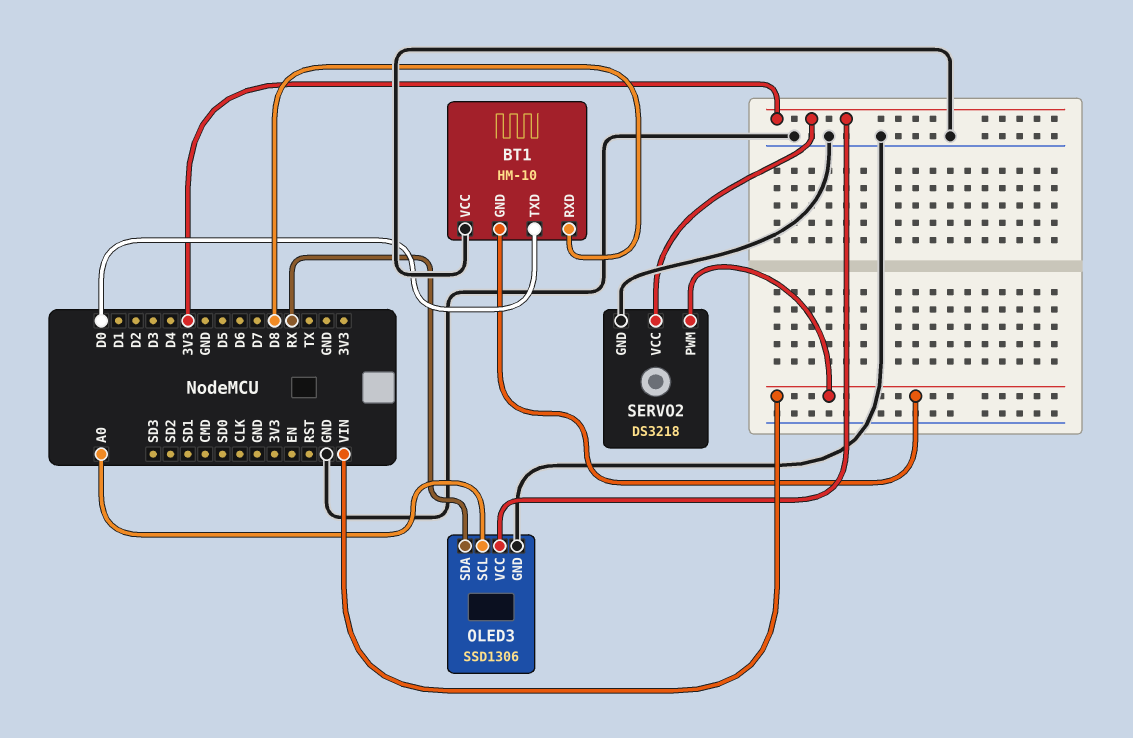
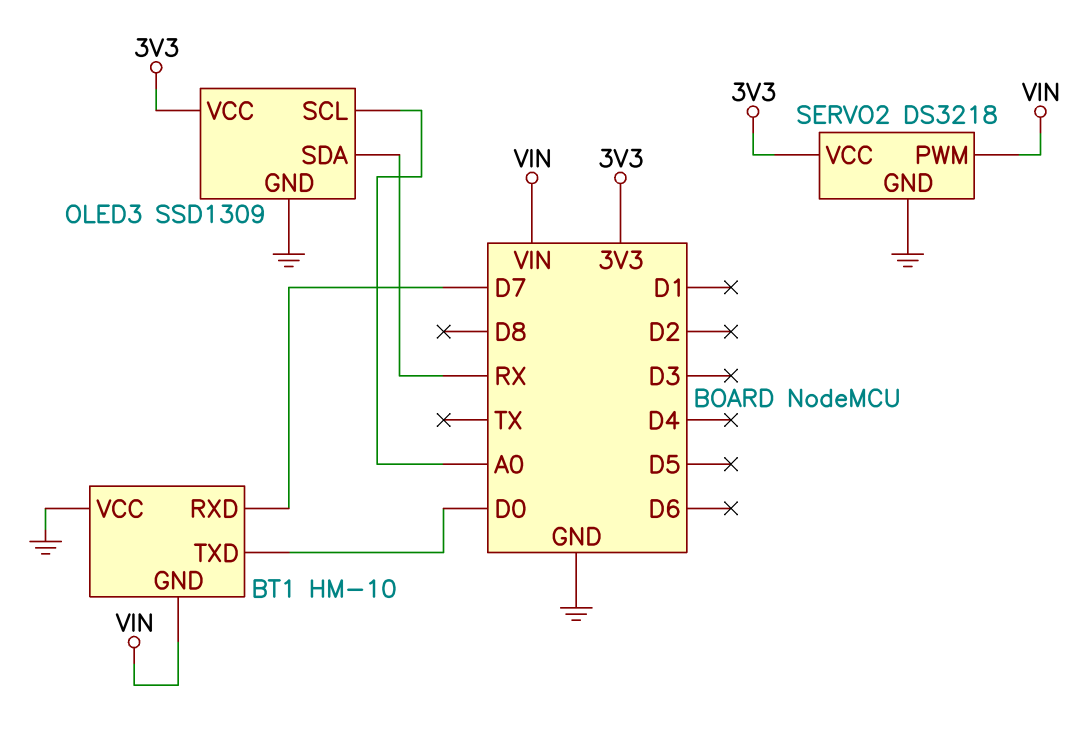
BT1 pin RXD: D8 -> D7
OLED3: SSD1306 -> SSD1309

